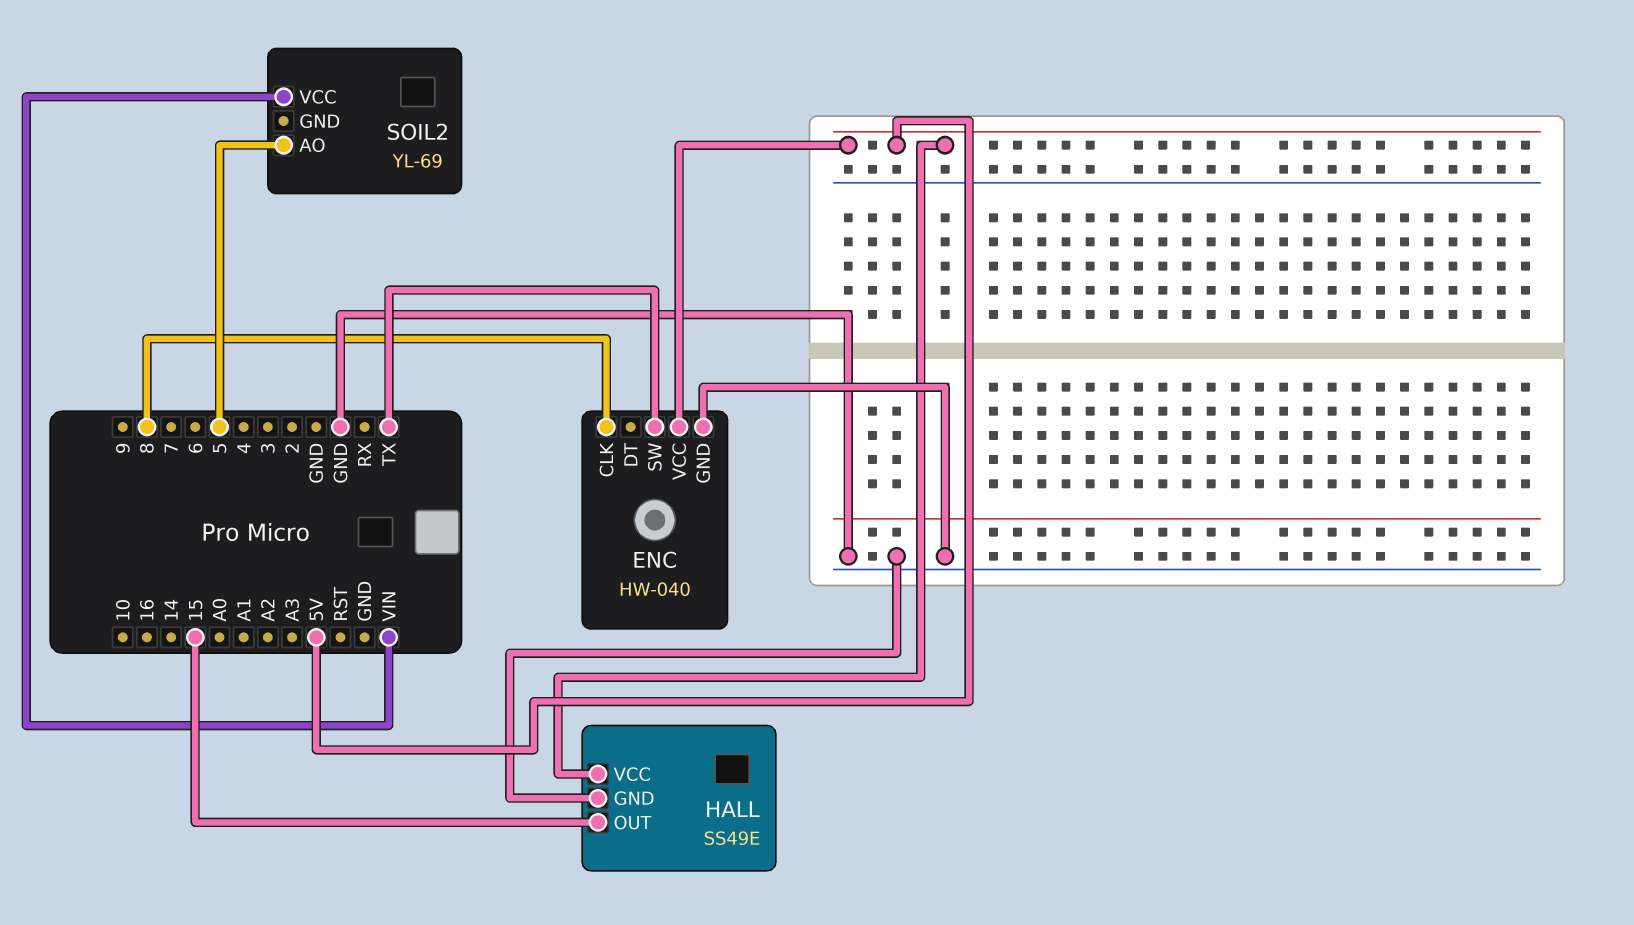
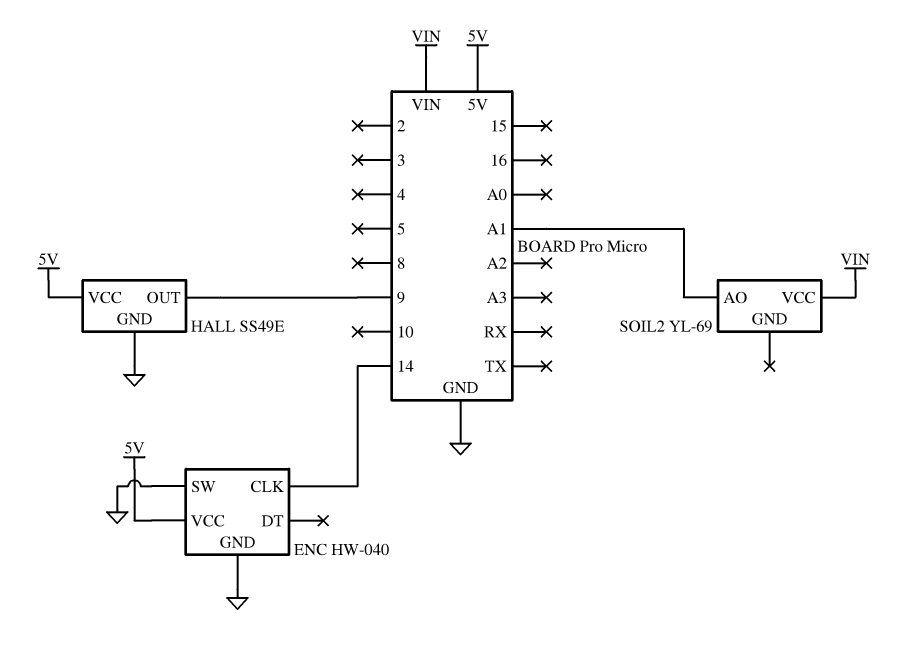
ENC pin CLK: 8 -> 14
ENC pin SW: TX -> GND
HALL pin OUT: 15 -> 9
SOIL2 pin AO: 5 -> A1

